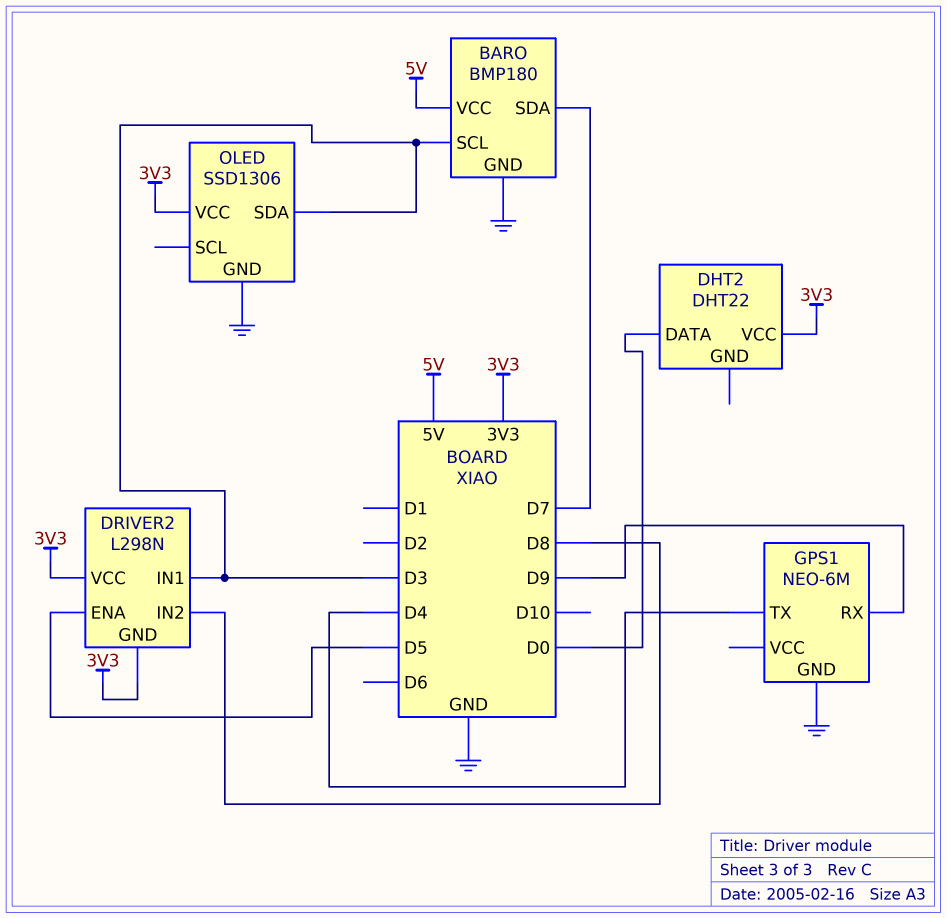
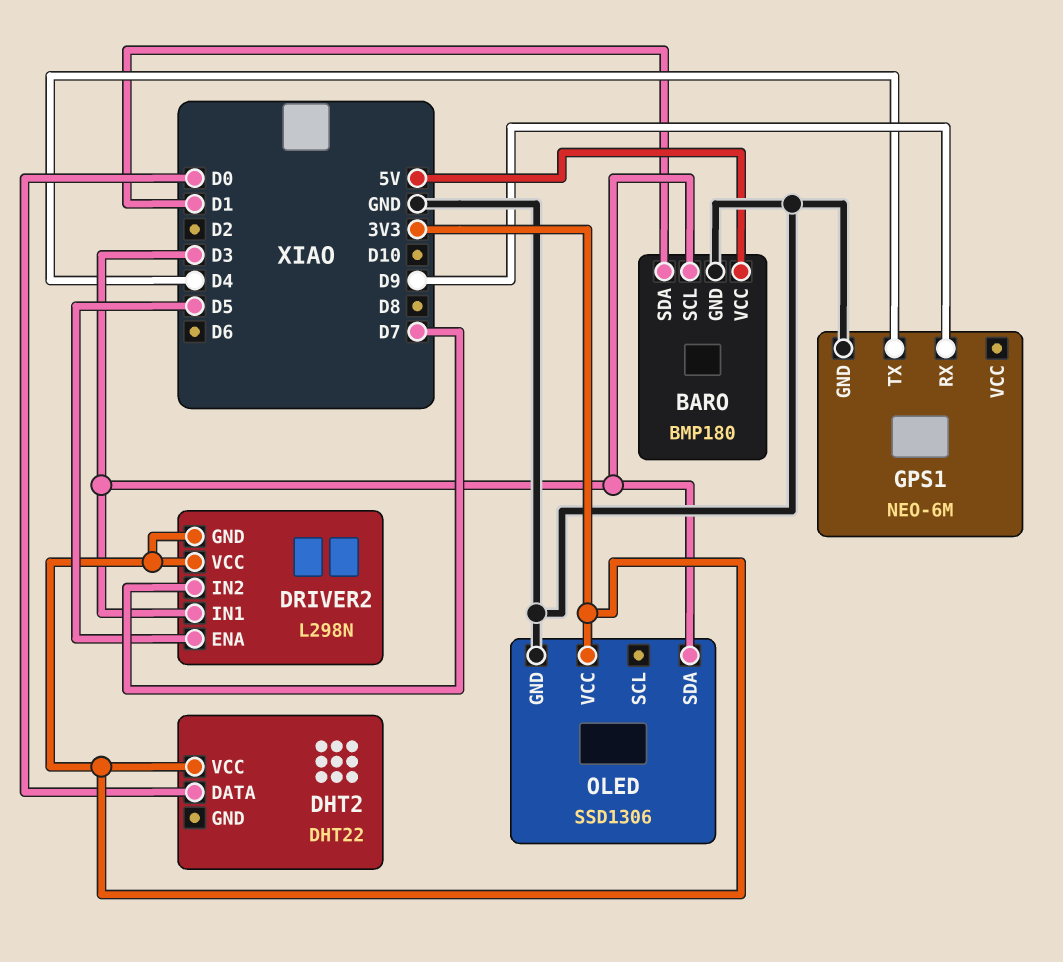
BARO pin SDA: D7 -> D1
DRIVER2 pin IN2: D8 -> D7

